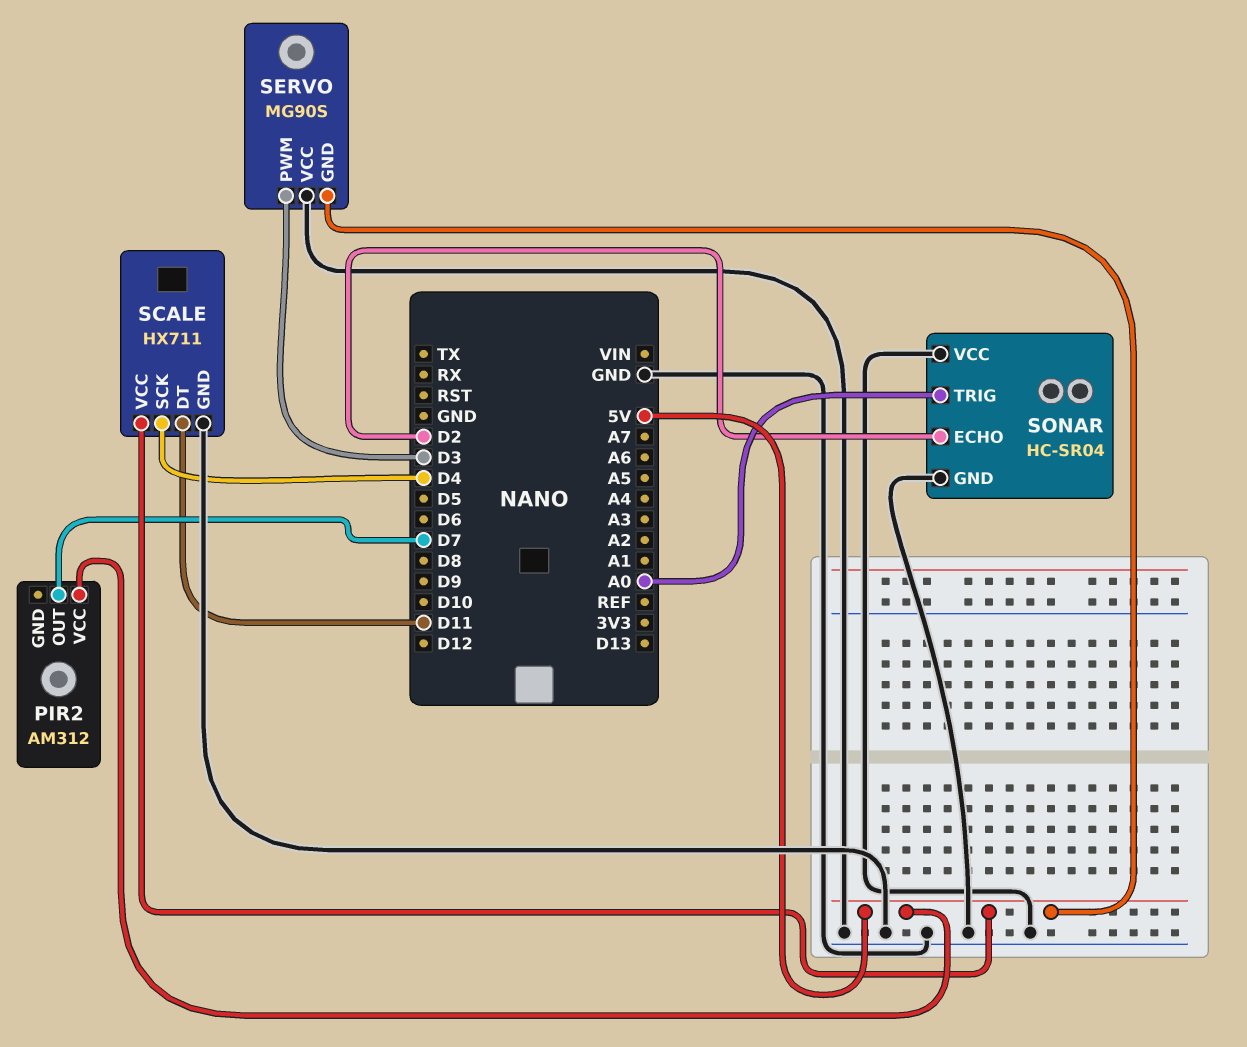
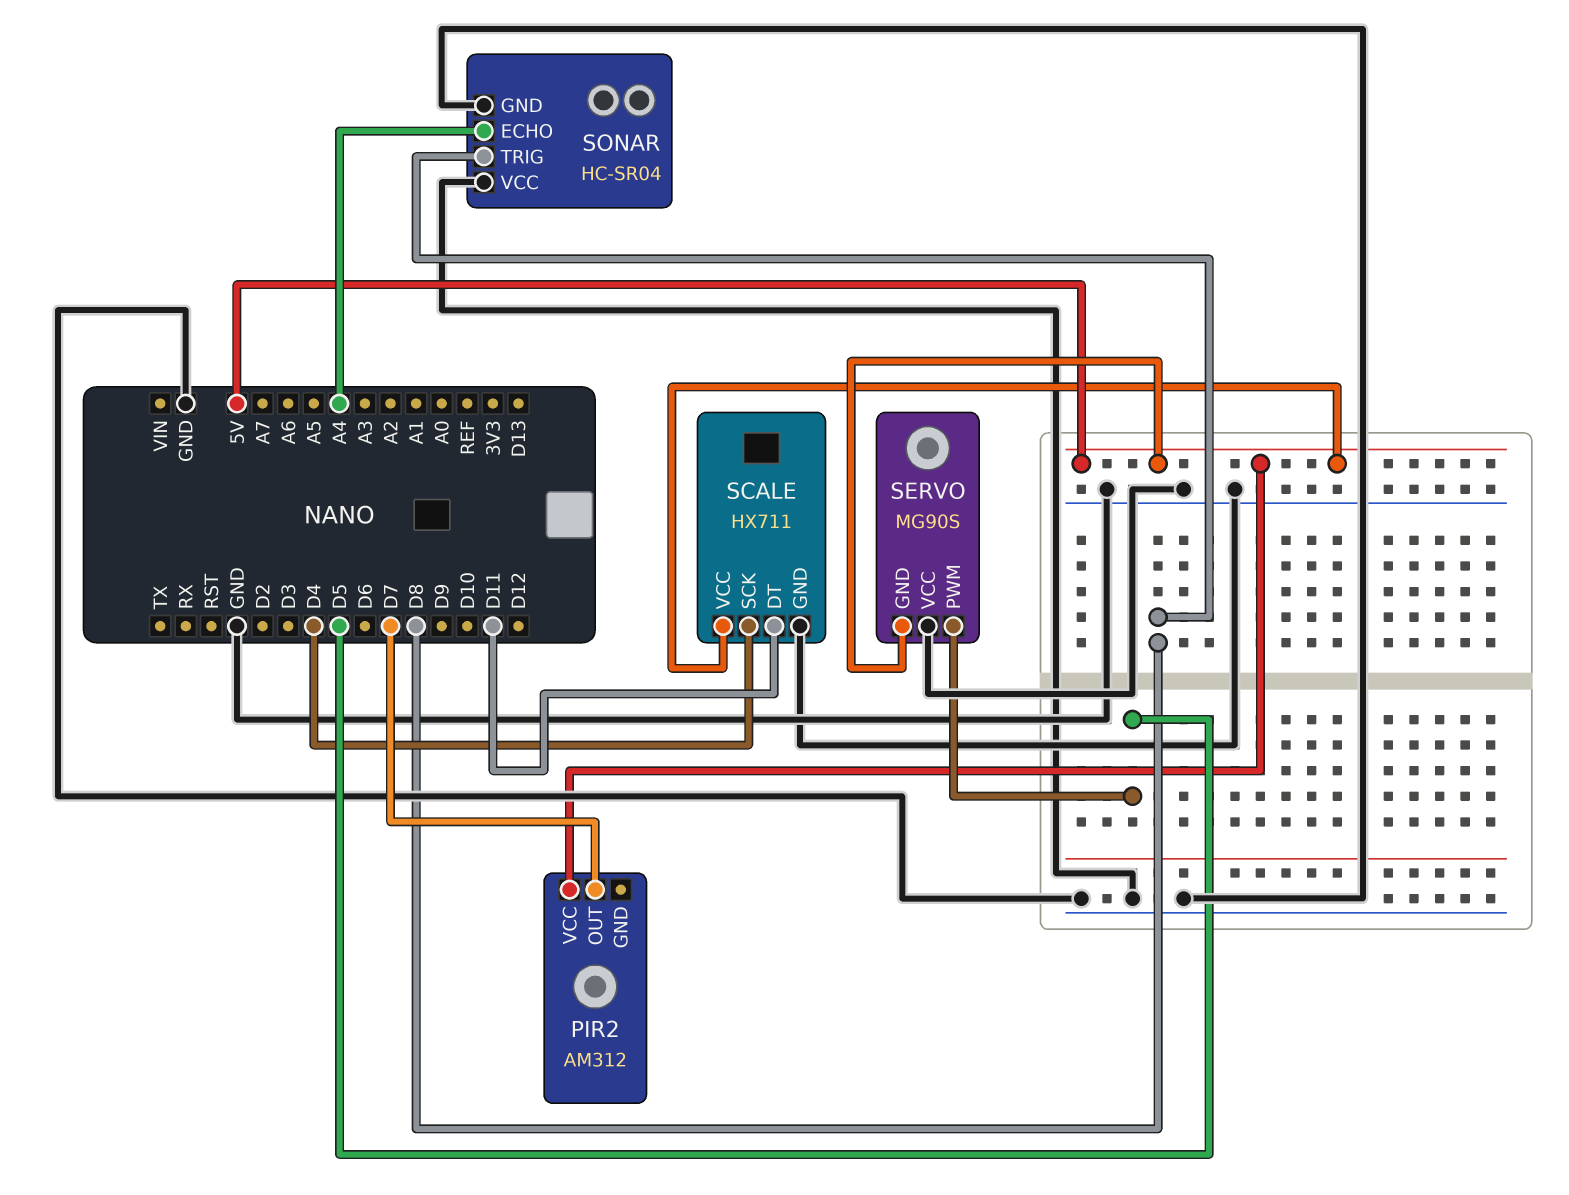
SERVO pin PWM: D3 -> D5
SONAR pin ECHO: D2 -> A4
SONAR pin TRIG: A0 -> D8

